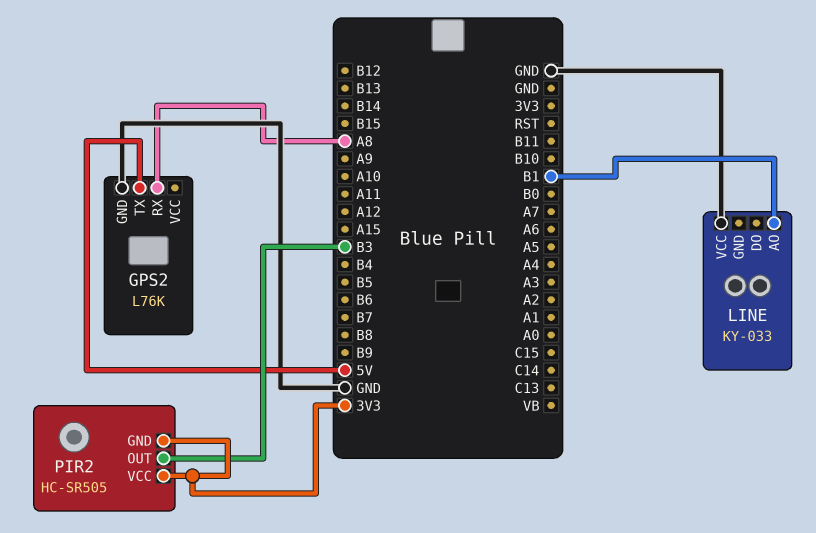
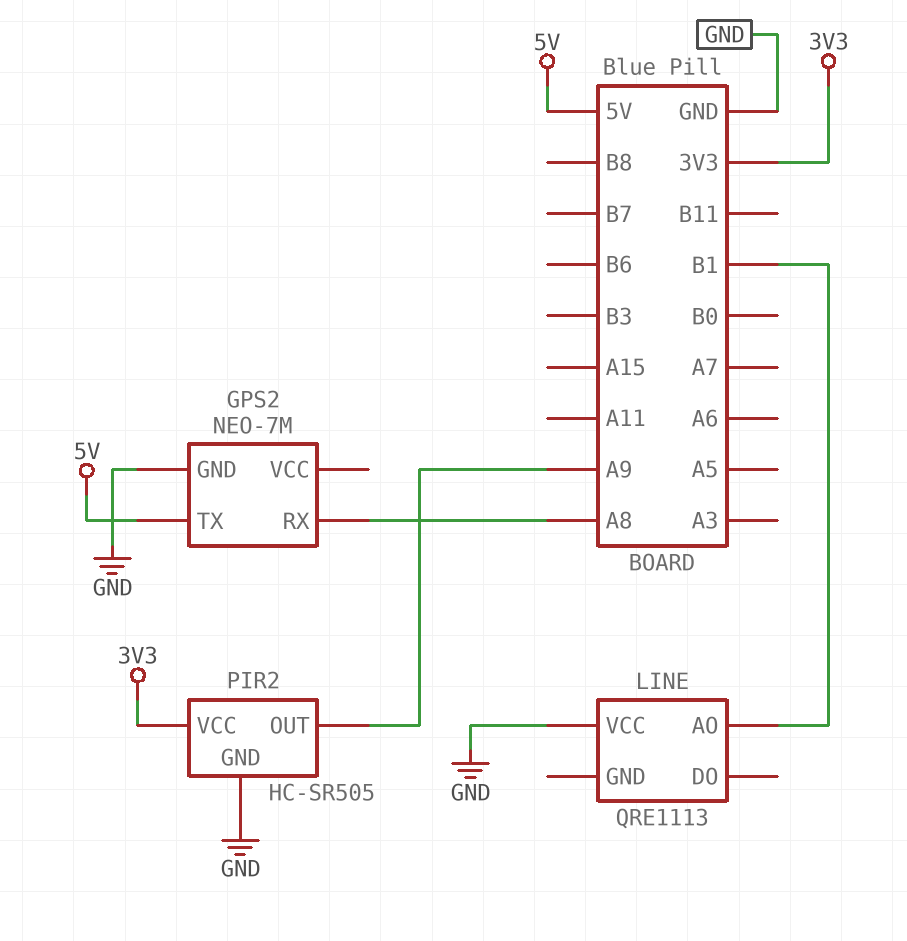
GPS2: L76K -> NEO-7M
LINE: KY-033 -> QRE1113
PIR2 pin GND: 3V3 -> GND
PIR2 pin OUT: B3 -> A9

